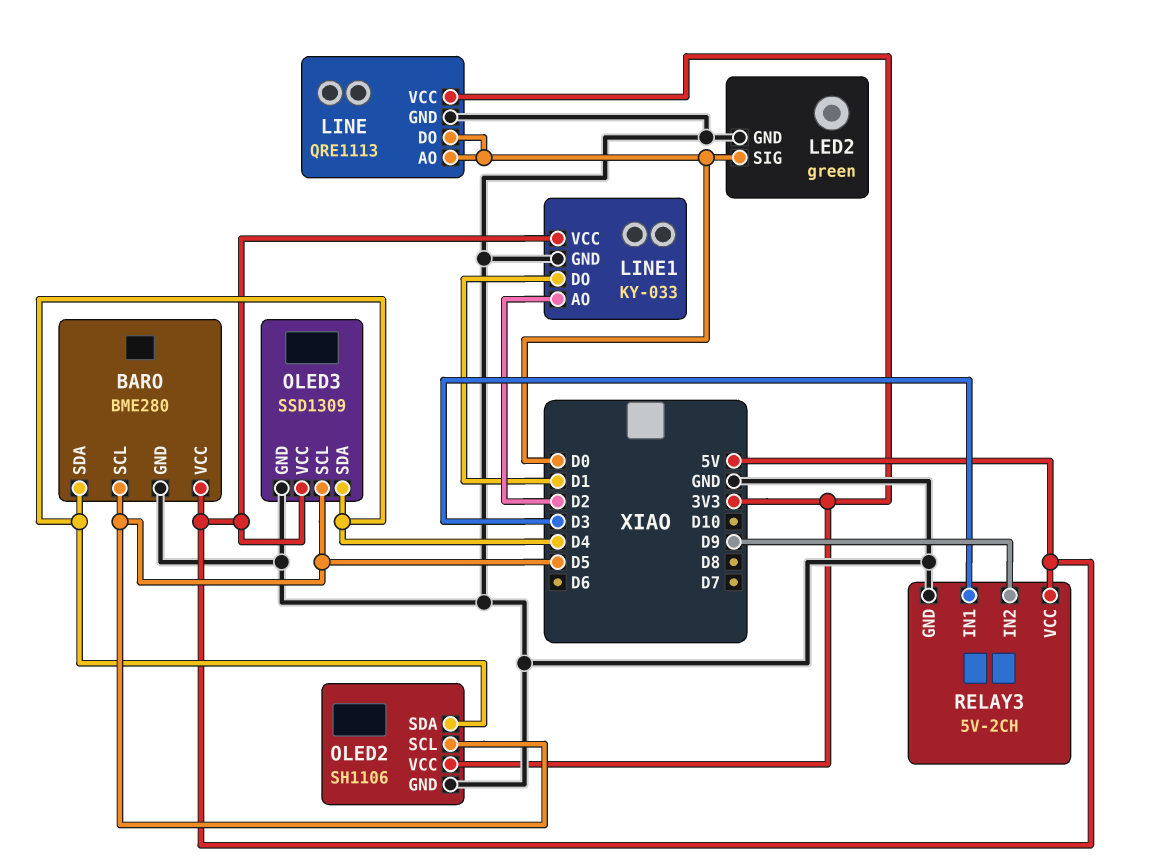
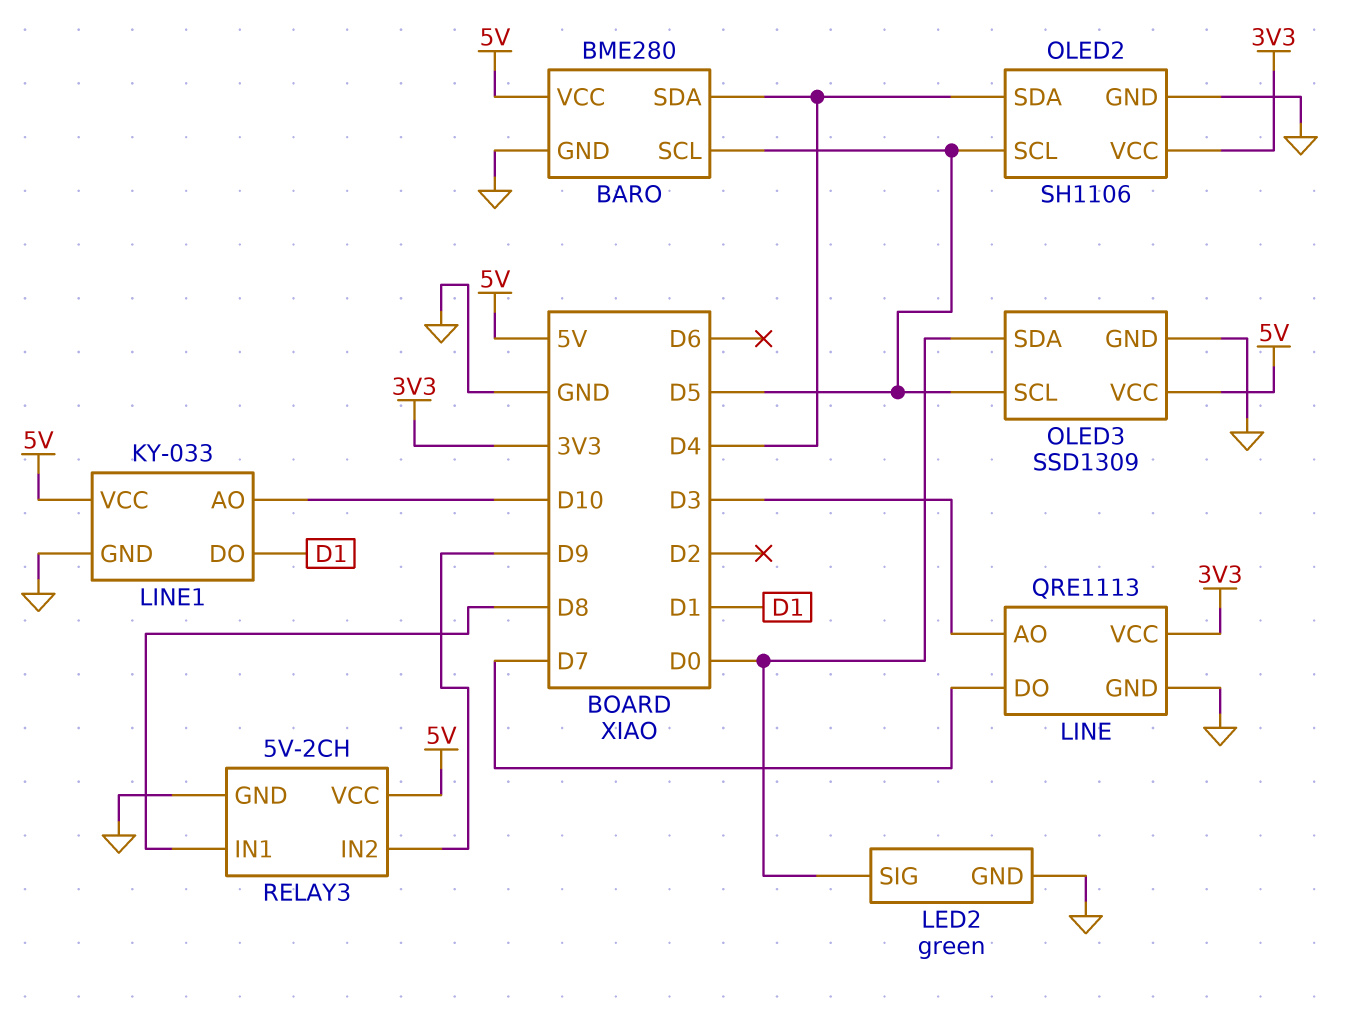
LINE pin AO: D0 -> D3
LINE pin DO: D0 -> D7
LINE1 pin AO: D2 -> D10
OLED3 pin SDA: D4 -> D0
RELAY3 pin IN1: D3 -> D8

